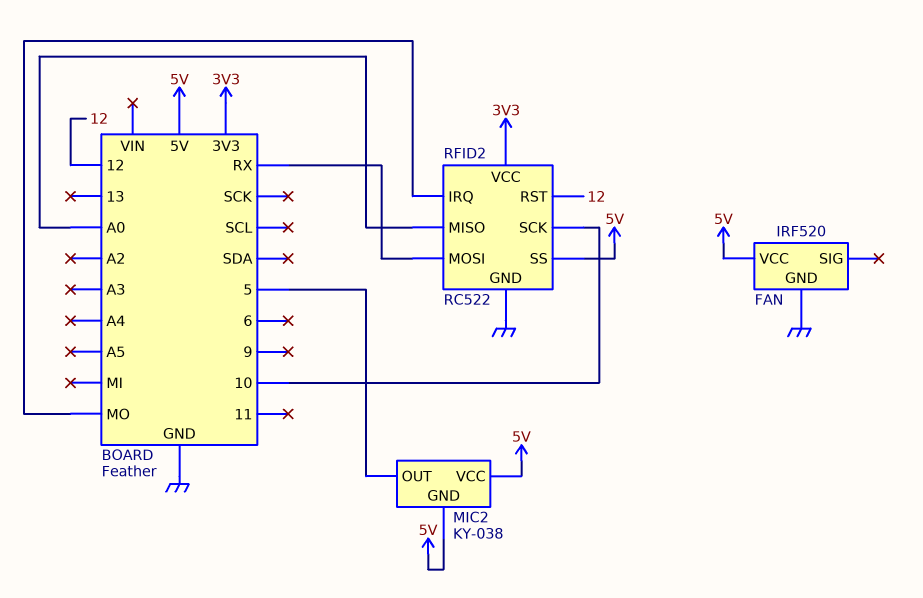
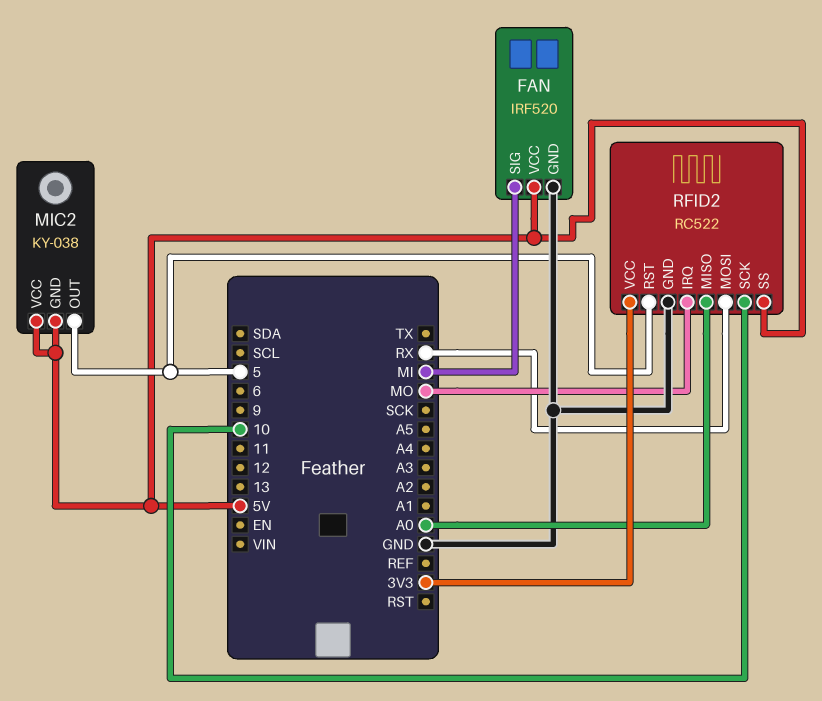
FAN pin SIG: none -> MI
RFID2 pin RST: 12 -> 5

